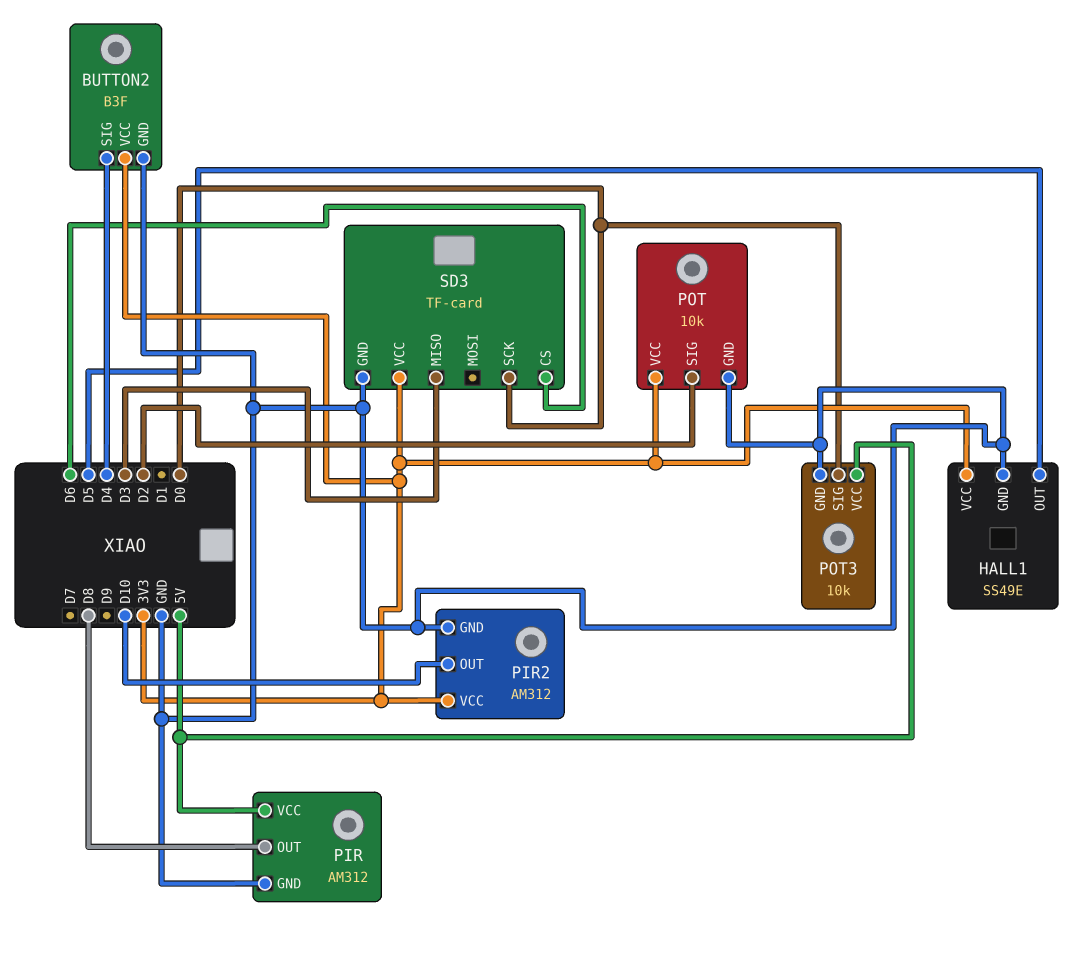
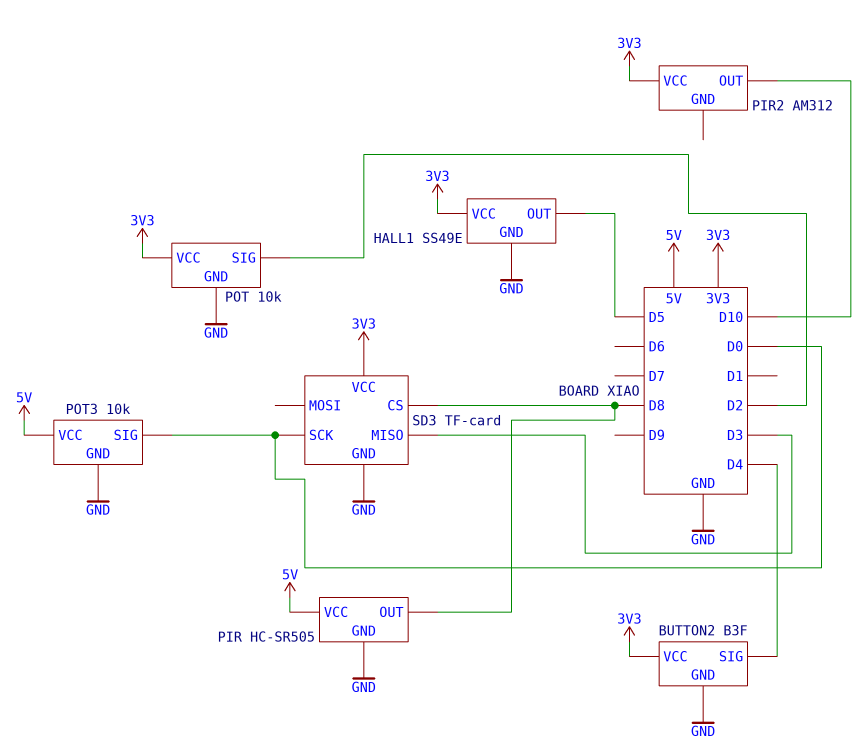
PIR: AM312 -> HC-SR505
PIR2 pin GND: GND -> none
SD3 pin CS: D6 -> D8

